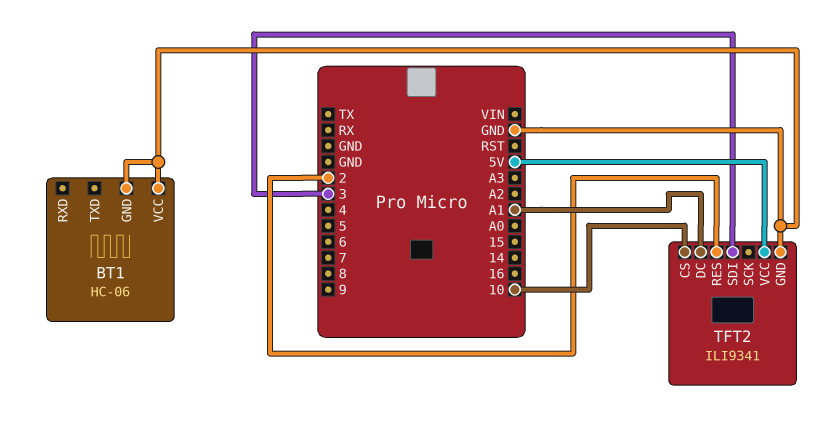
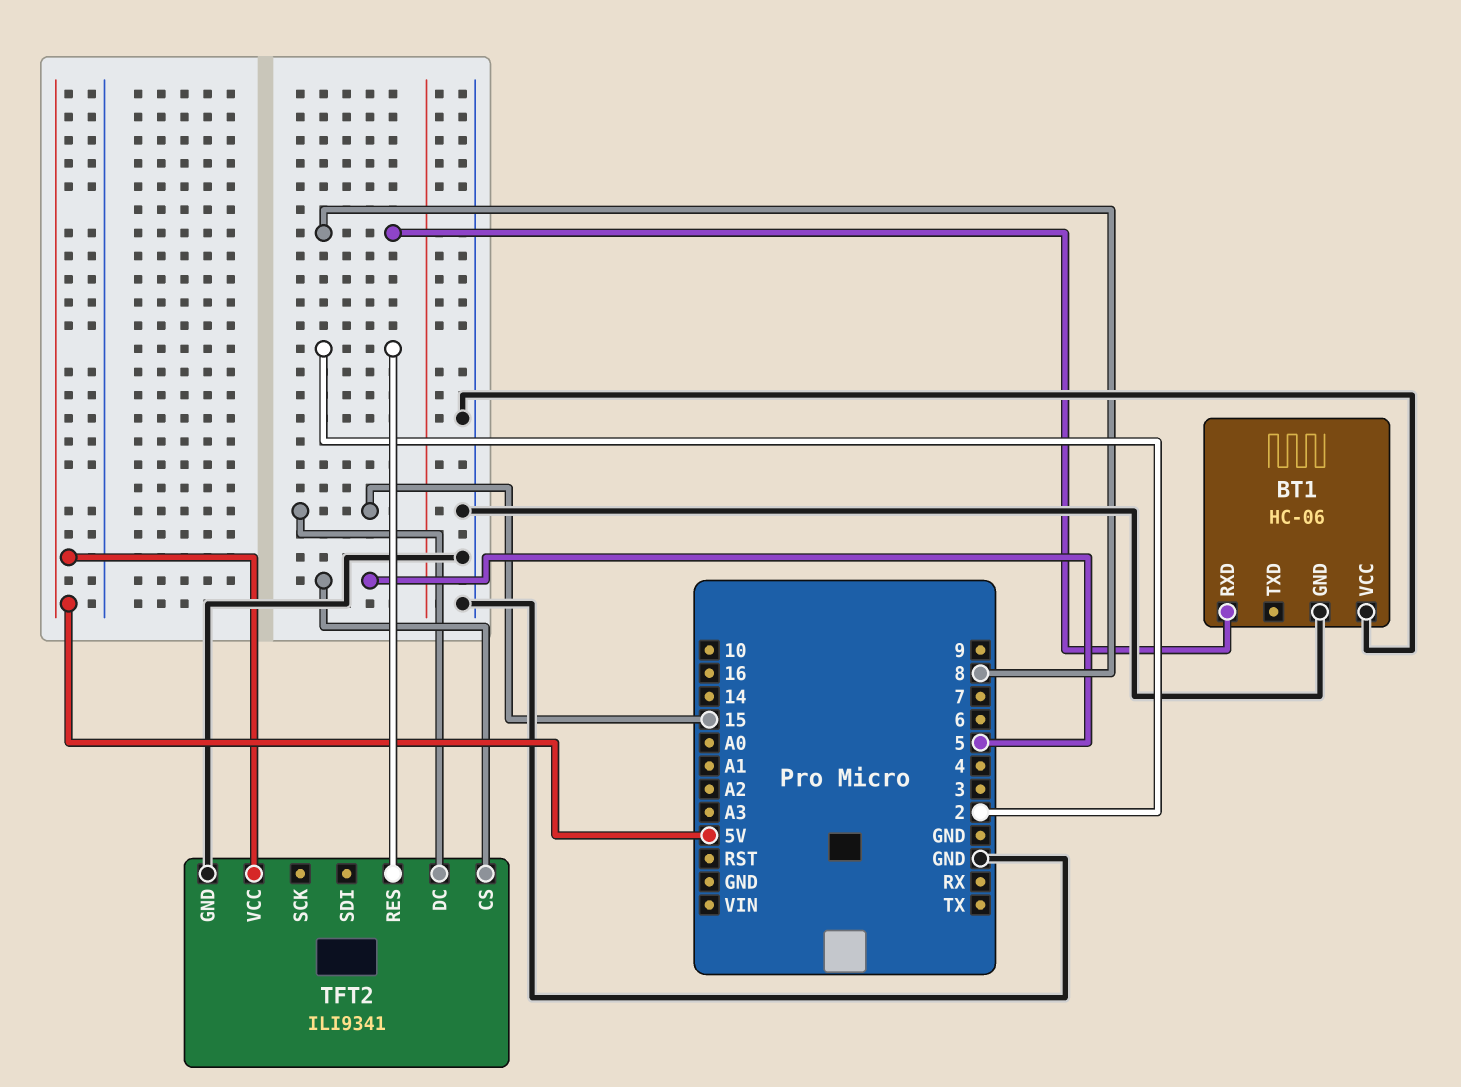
BT1 pin RXD: none -> 8
TFT2 pin CS: 10 -> 5
TFT2 pin DC: A1 -> 15
TFT2 pin SDI: 3 -> none

